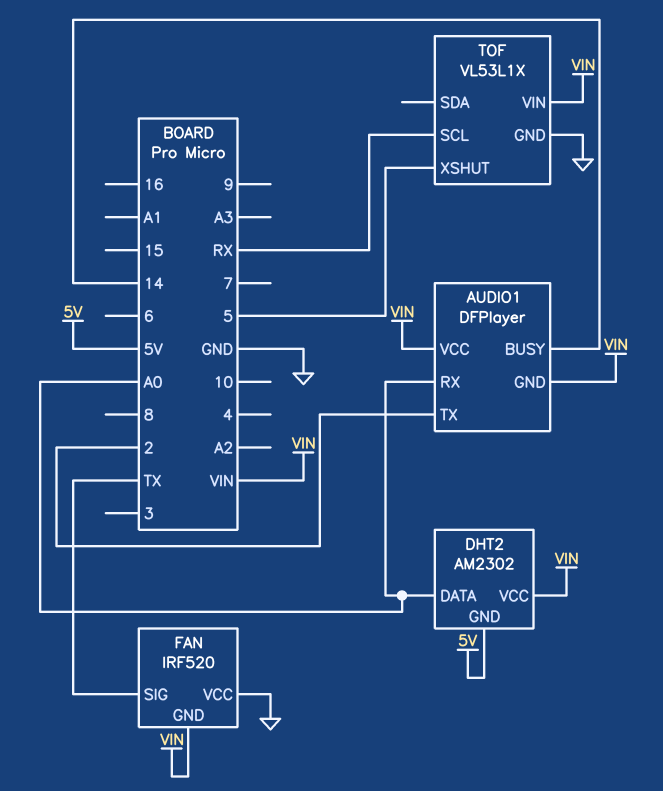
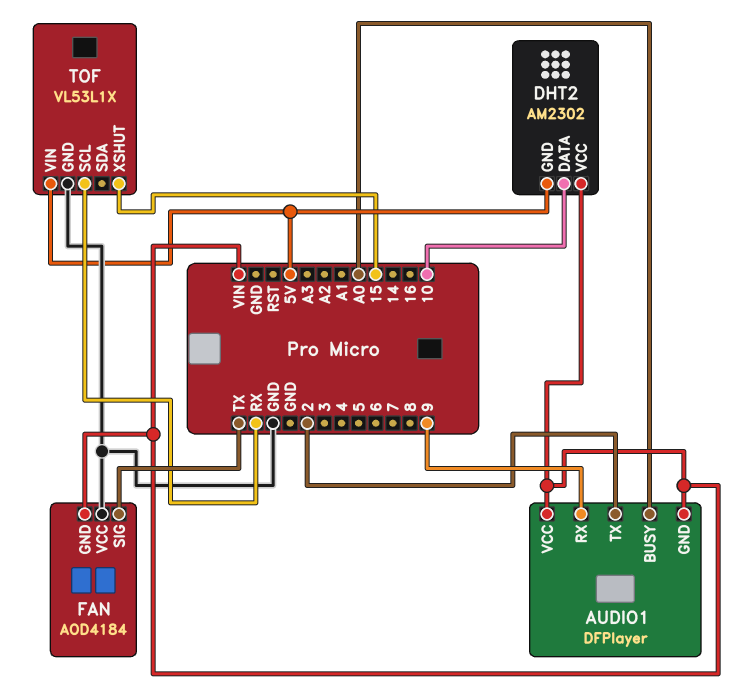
AUDIO1 pin BUSY: 14 -> A0
AUDIO1 pin RX: A0 -> 9
DHT2 pin DATA: A0 -> 10
FAN: IRF520 -> AOD4184
TOF pin VIN: VIN -> 5V
TOF pin XSHUT: 5 -> 15

